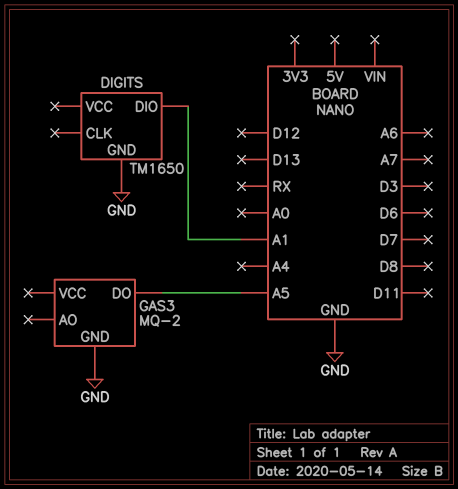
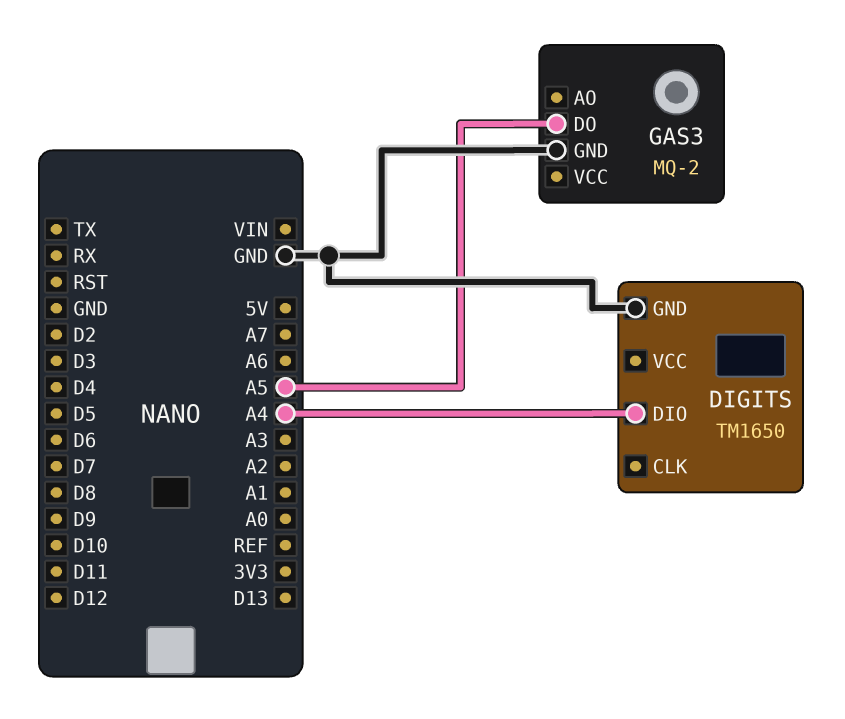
DIGITS pin DIO: A1 -> A4

